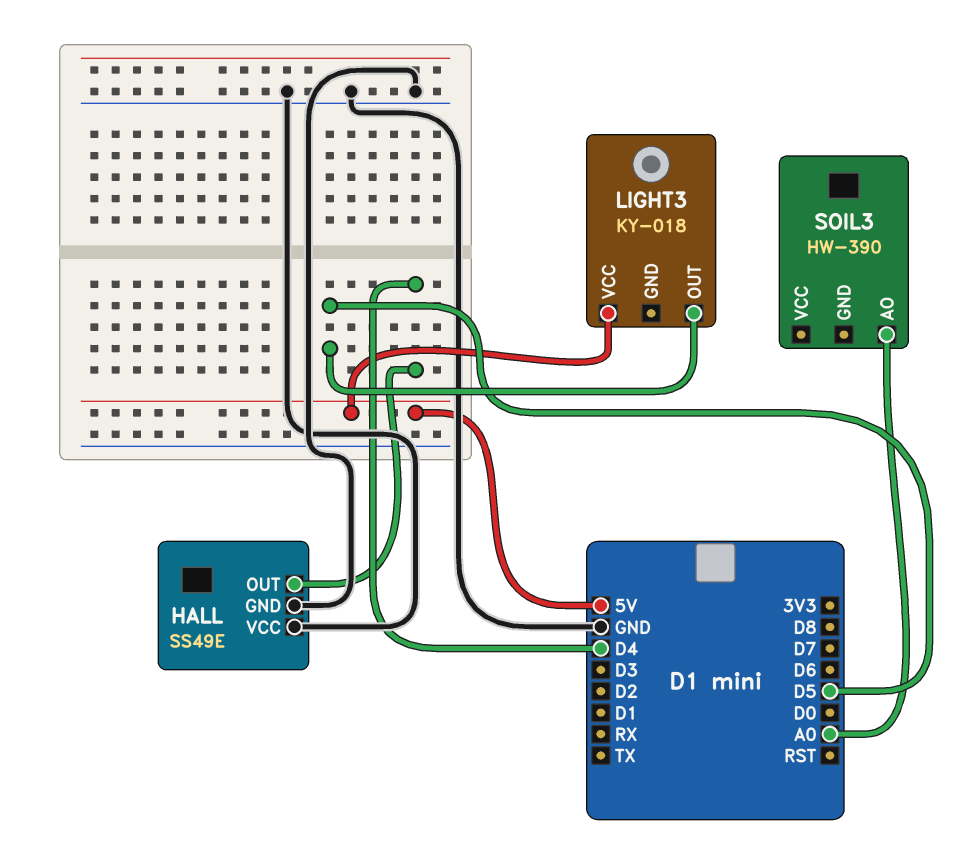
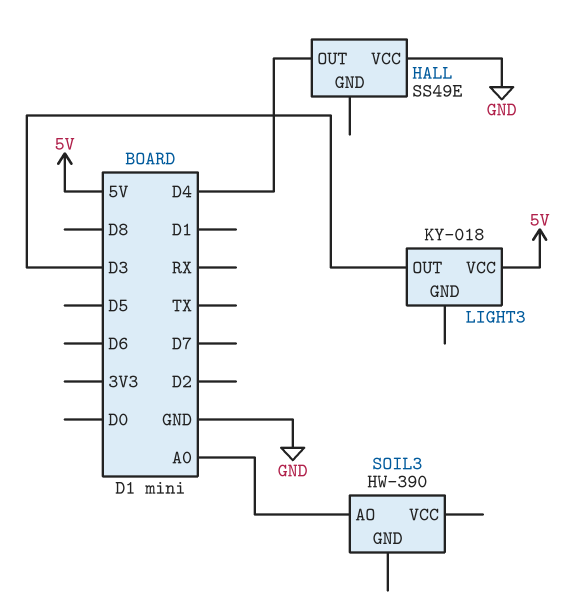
HALL pin GND: GND -> none
LIGHT3 pin OUT: D5 -> D3

